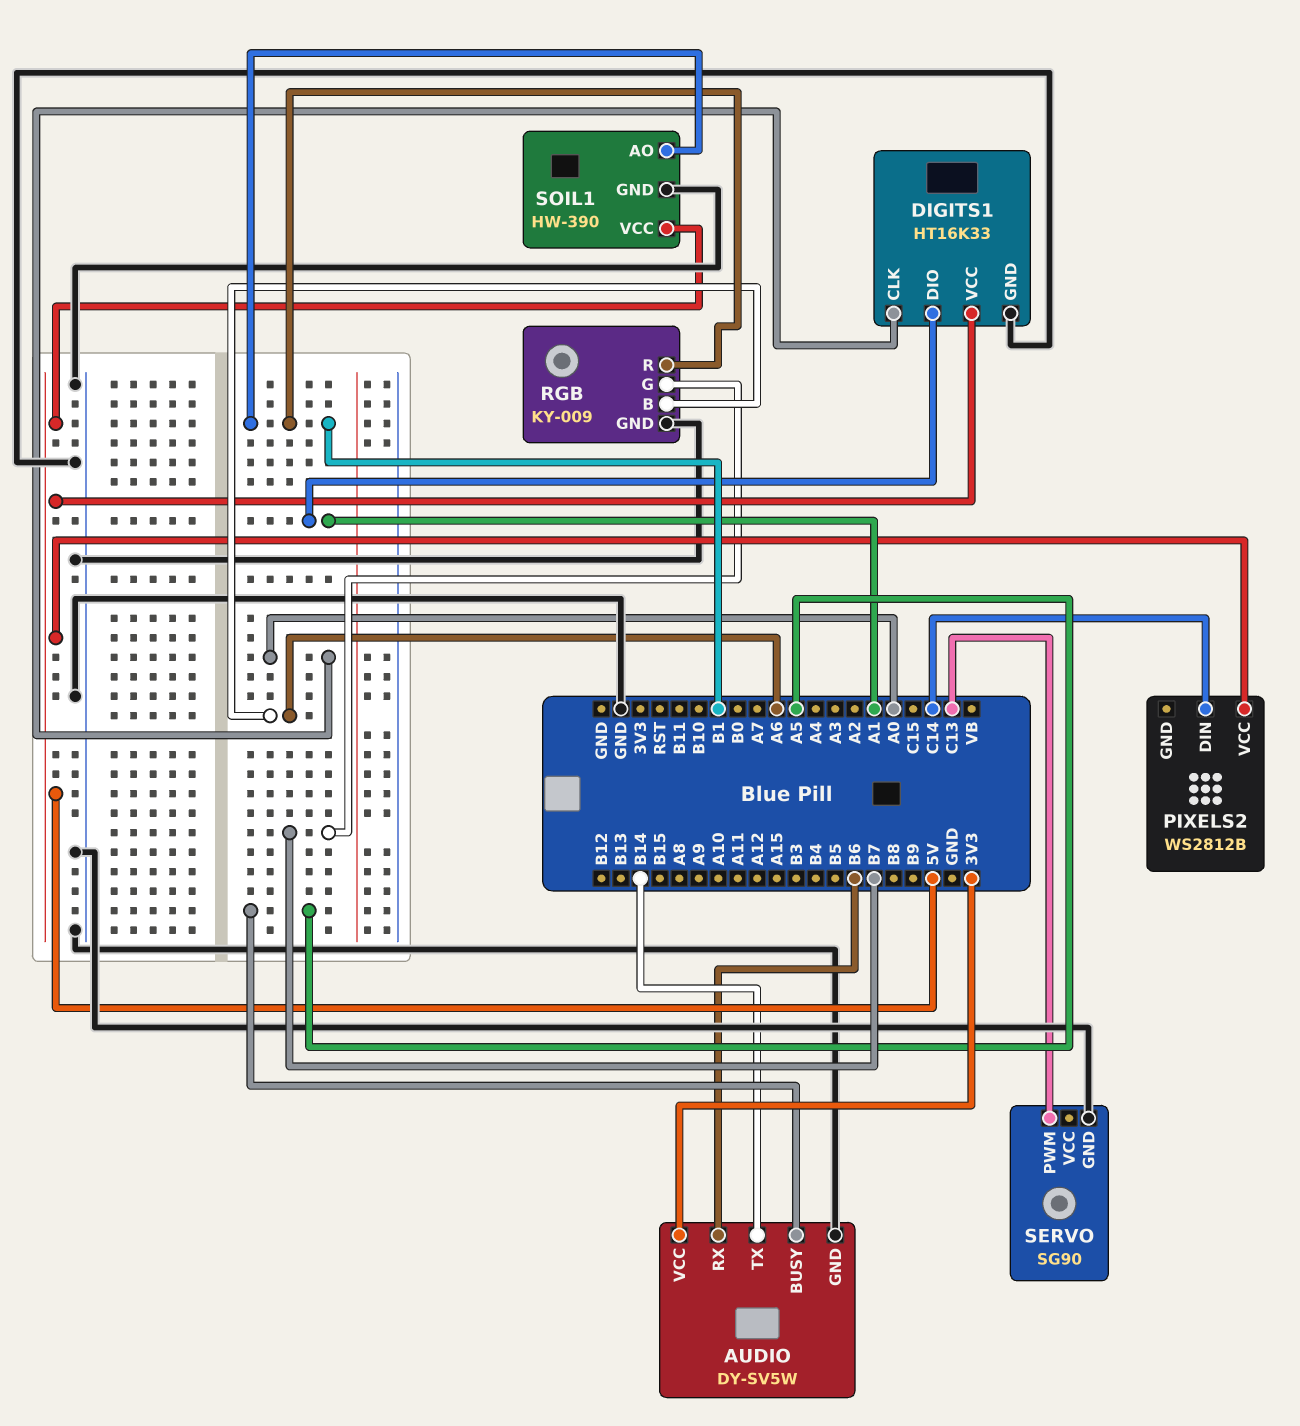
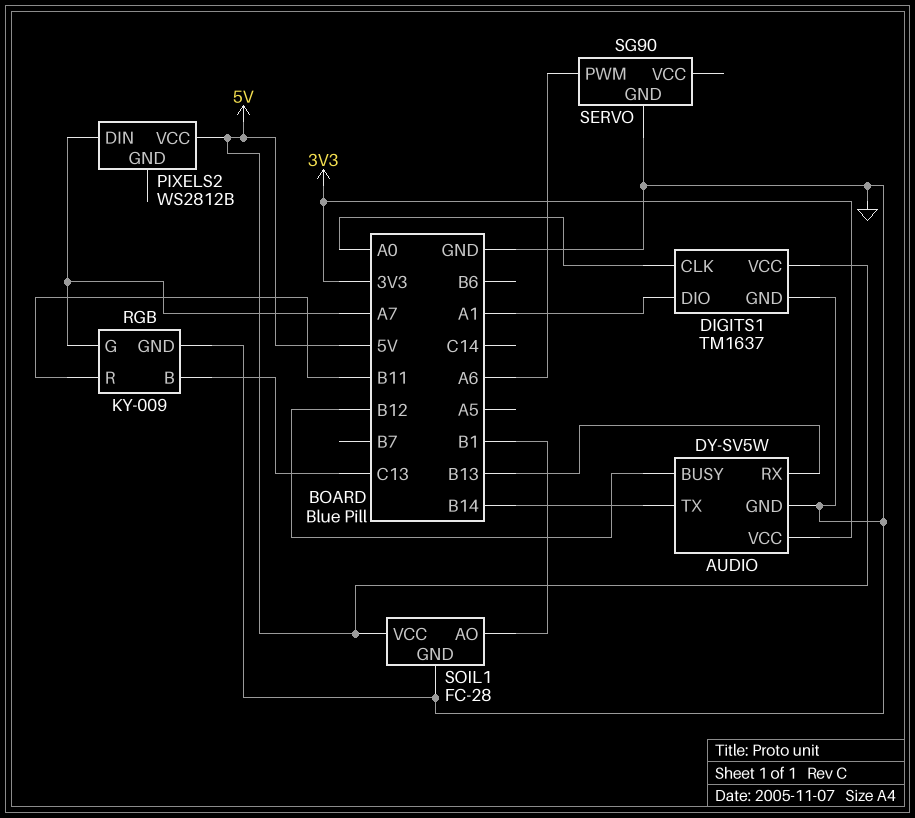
AUDIO pin BUSY: A5 -> B12
AUDIO pin RX: B6 -> B13
DIGITS1: HT16K33 -> TM1637
PIXELS2 pin DIN: C14 -> A7
RGB pin B: A6 -> C13
RGB pin G: B7 -> A7
RGB pin R: B1 -> B11
SERVO pin PWM: C13 -> A6
SOIL1: HW-390 -> FC-28

